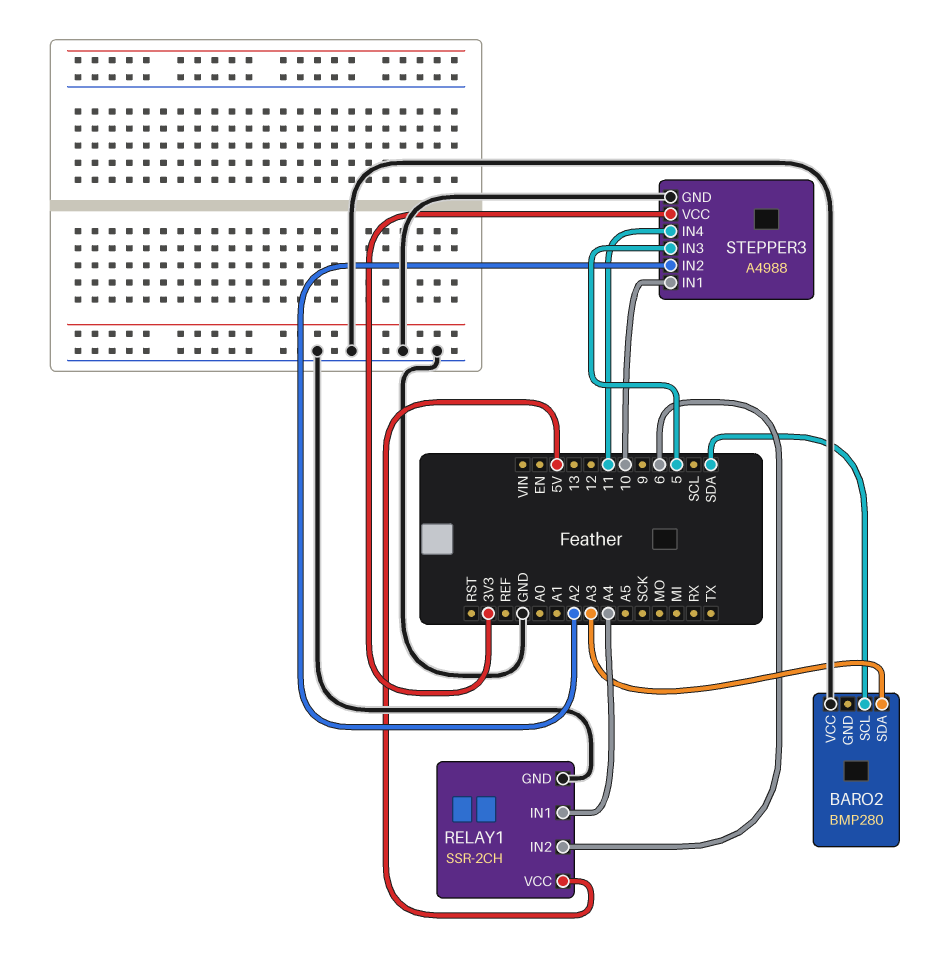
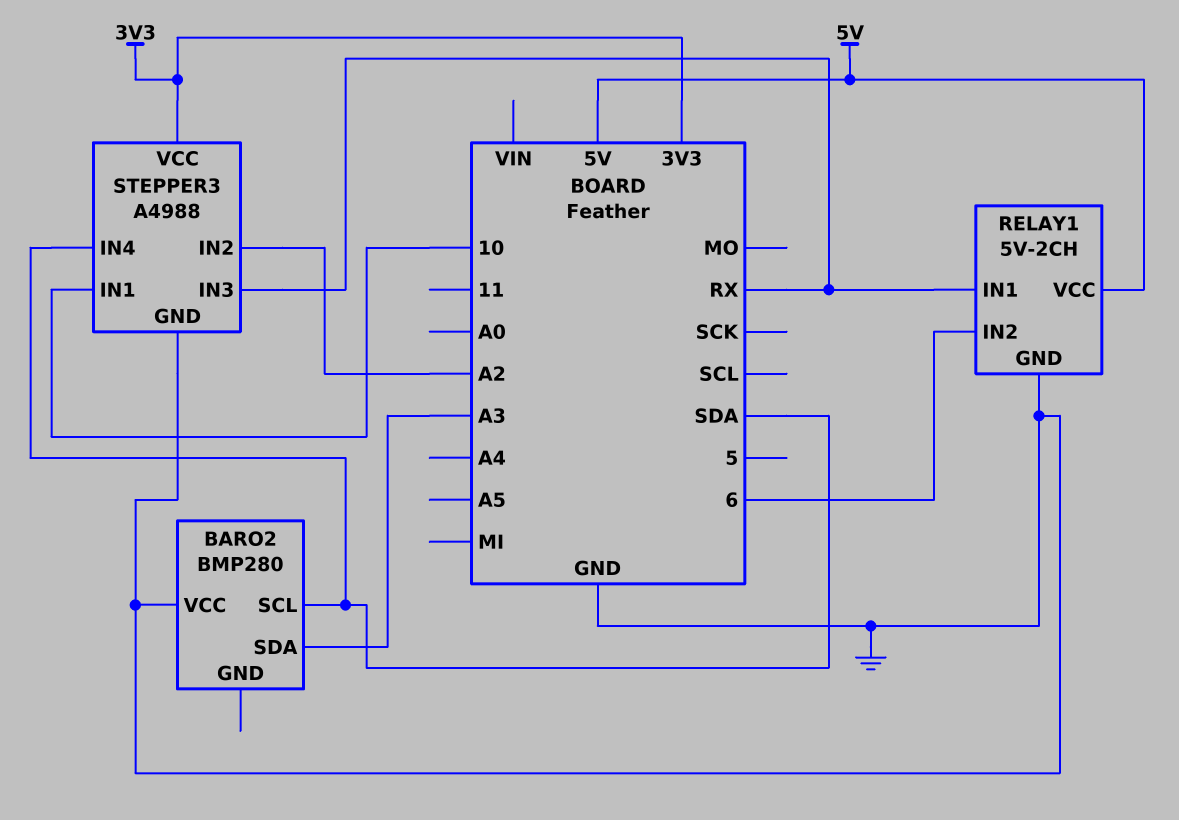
RELAY1: SSR-2CH -> 5V-2CH
RELAY1 pin IN1: A4 -> RX
STEPPER3 pin IN3: 5 -> RX
STEPPER3 pin IN4: 11 -> SDA

